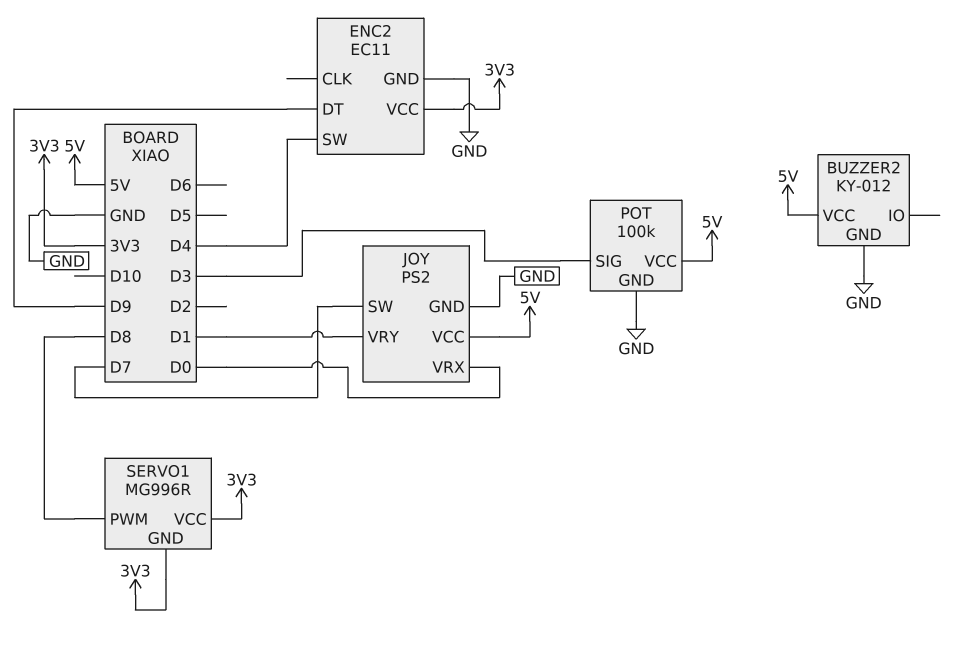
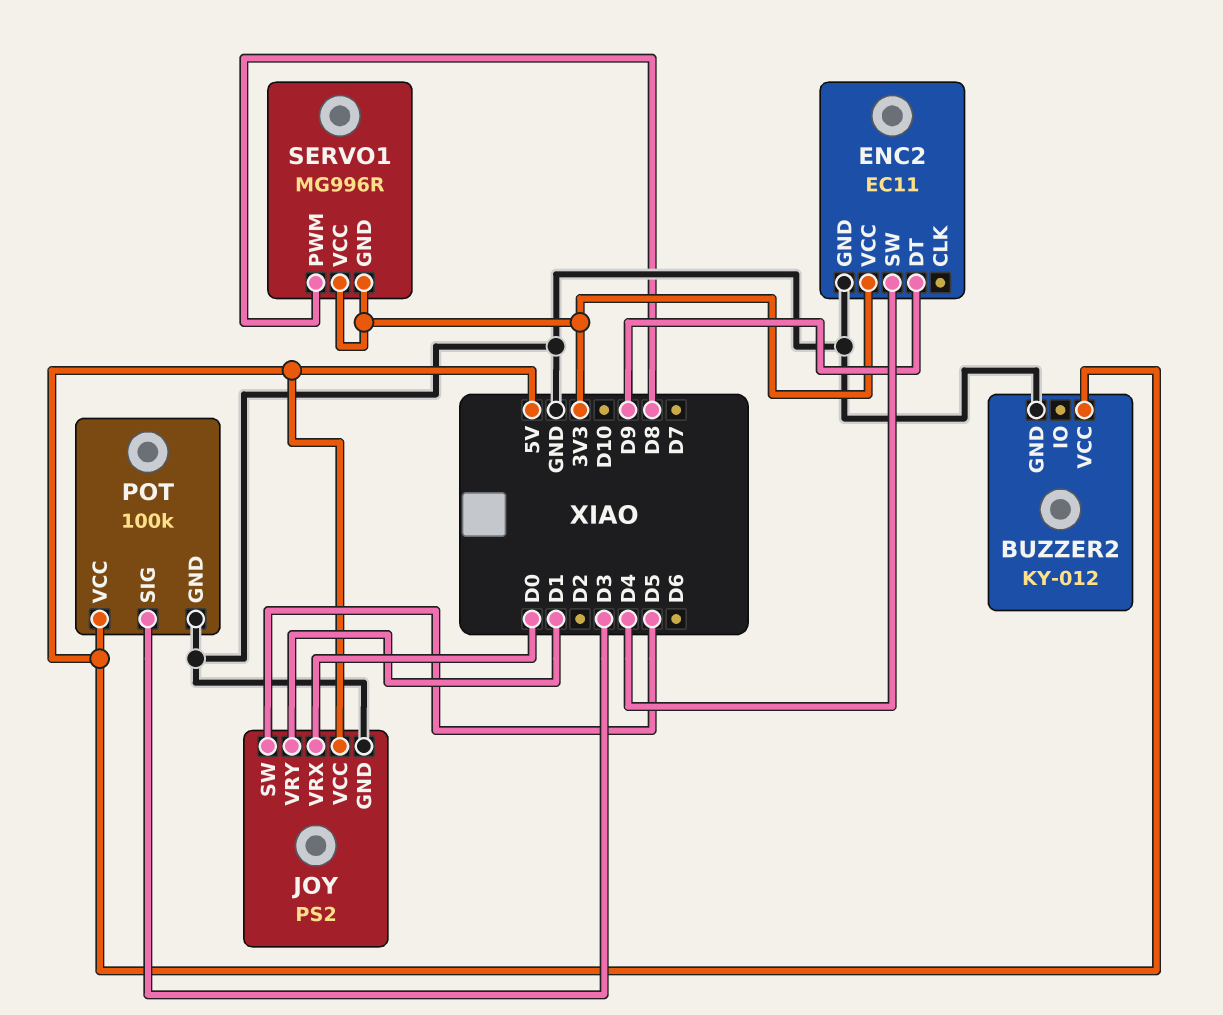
JOY pin SW: D7 -> D5

